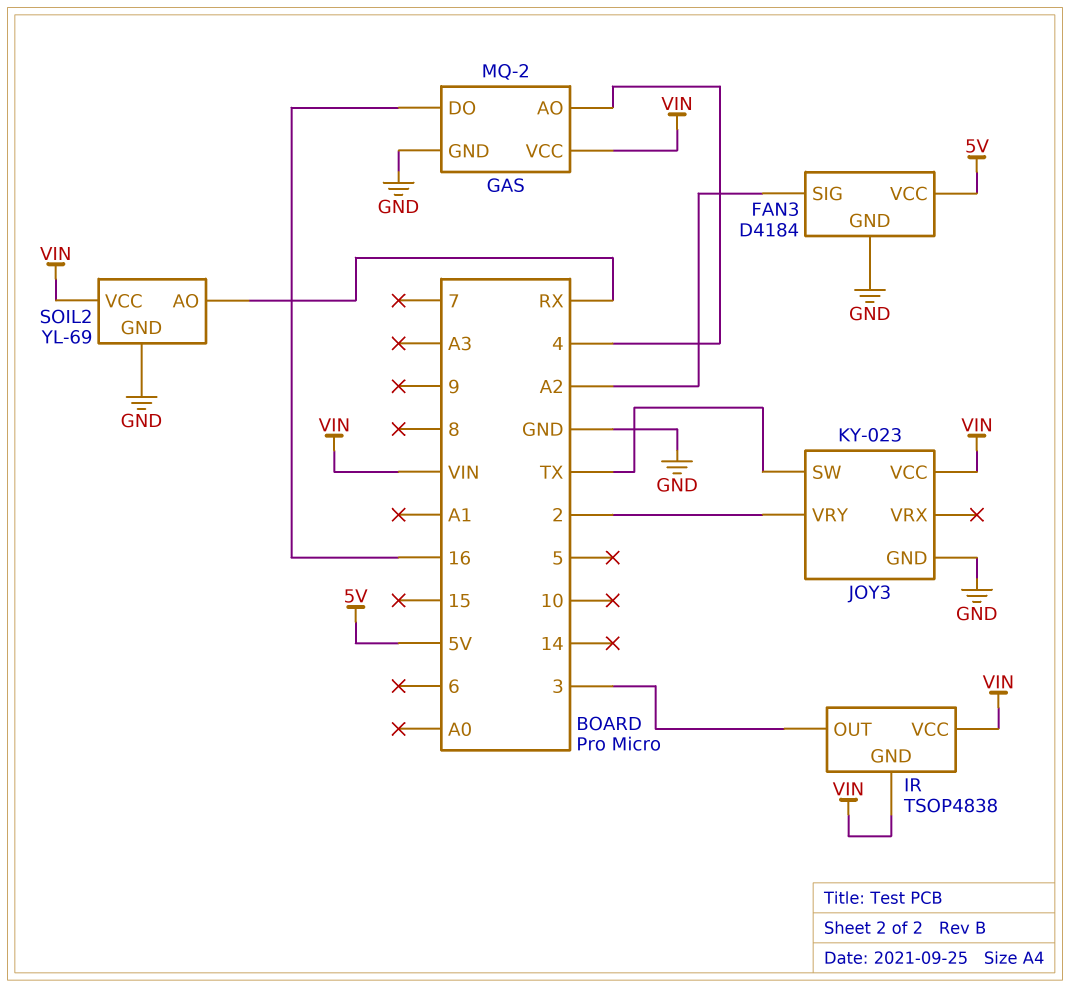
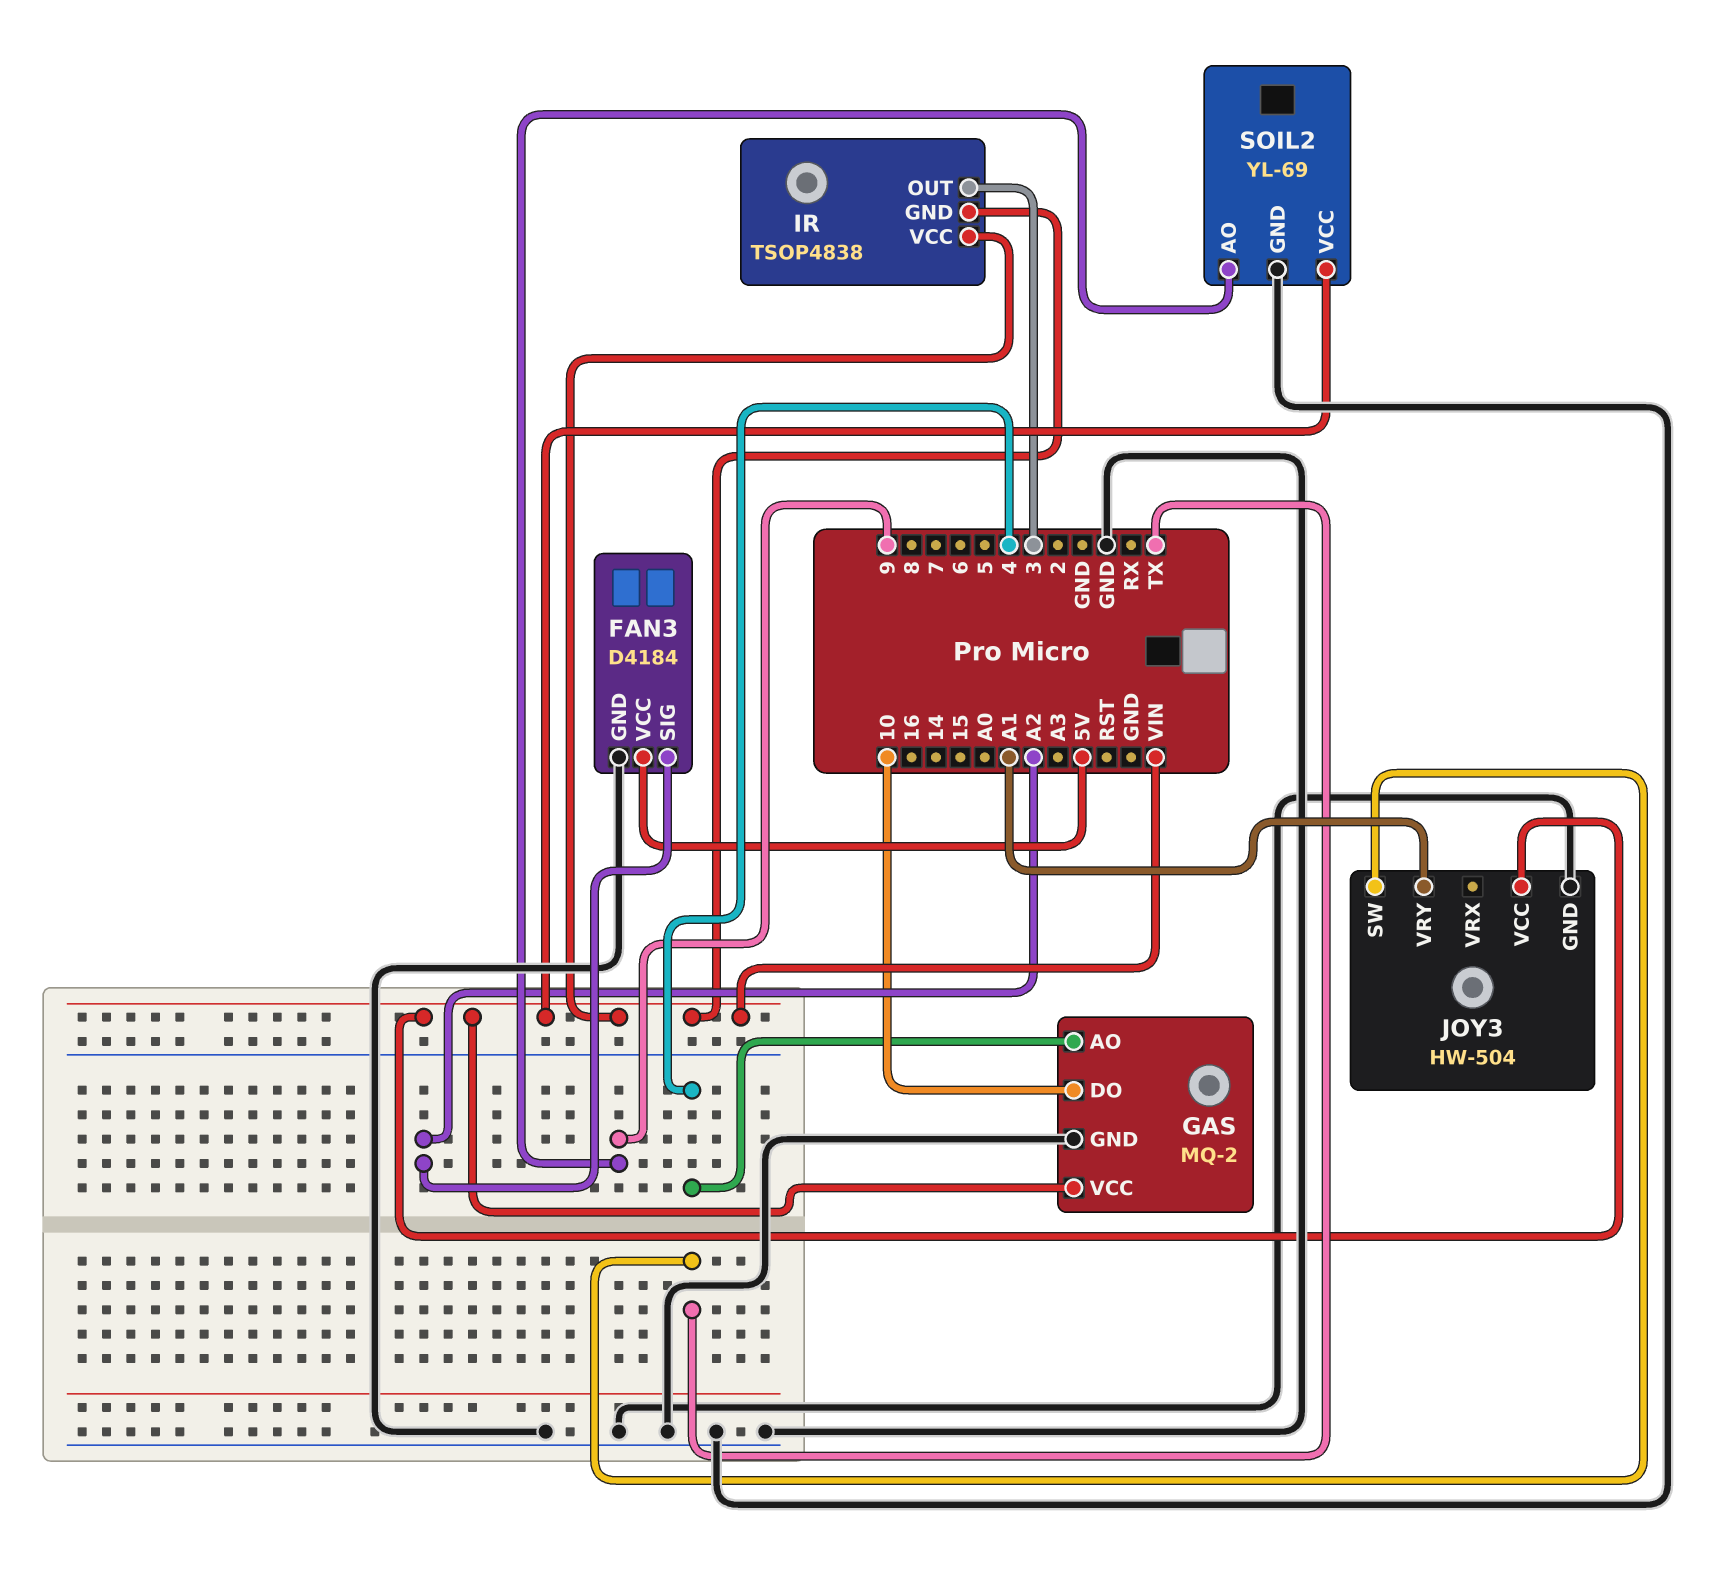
GAS pin DO: 16 -> 10
JOY3: KY-023 -> HW-504
JOY3 pin VRY: 2 -> A1
SOIL2 pin AO: RX -> 9

